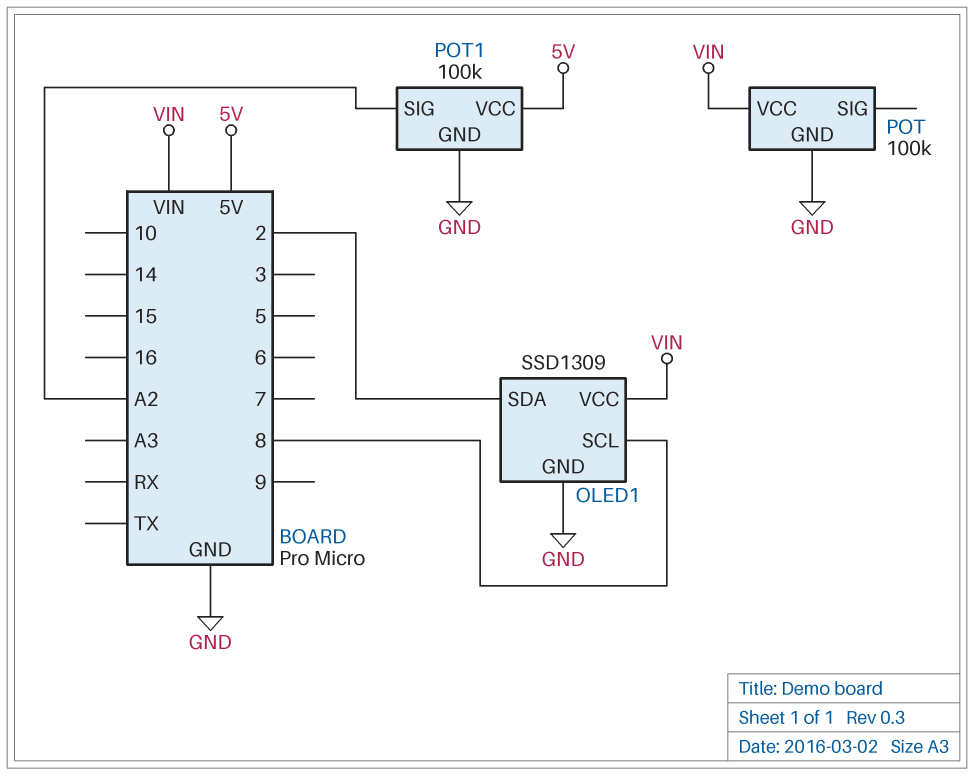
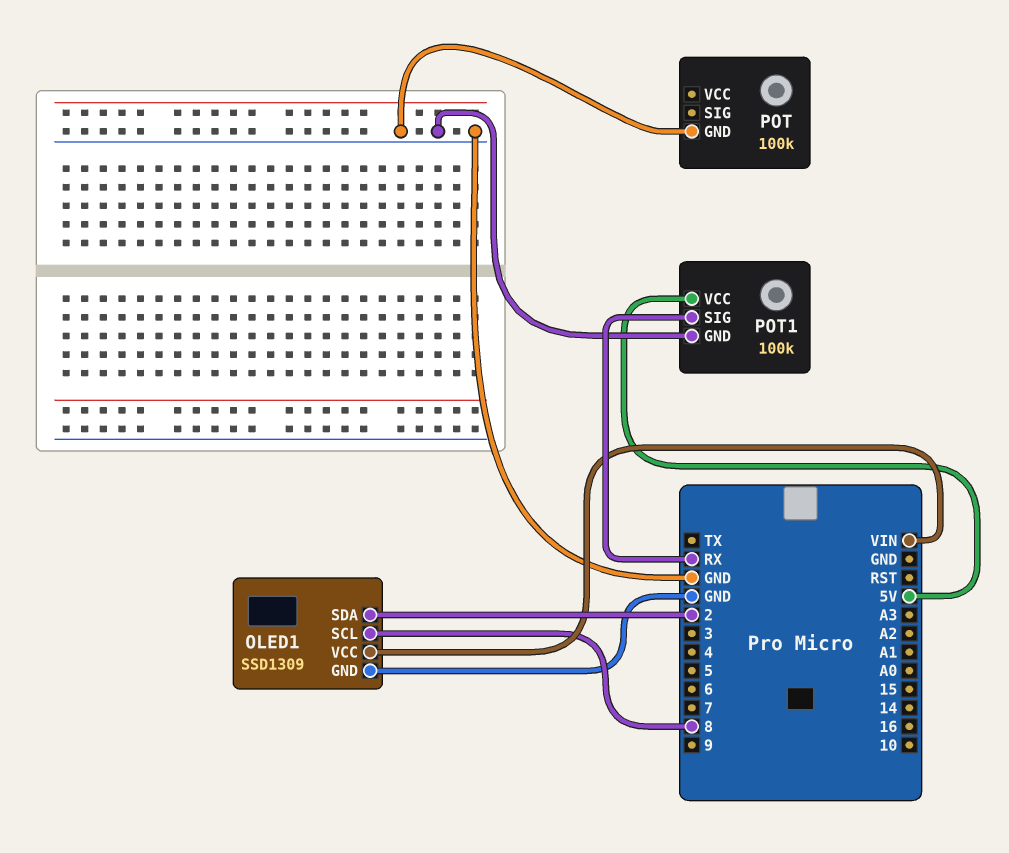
POT pin VCC: VIN -> none
POT1 pin SIG: A2 -> RX

